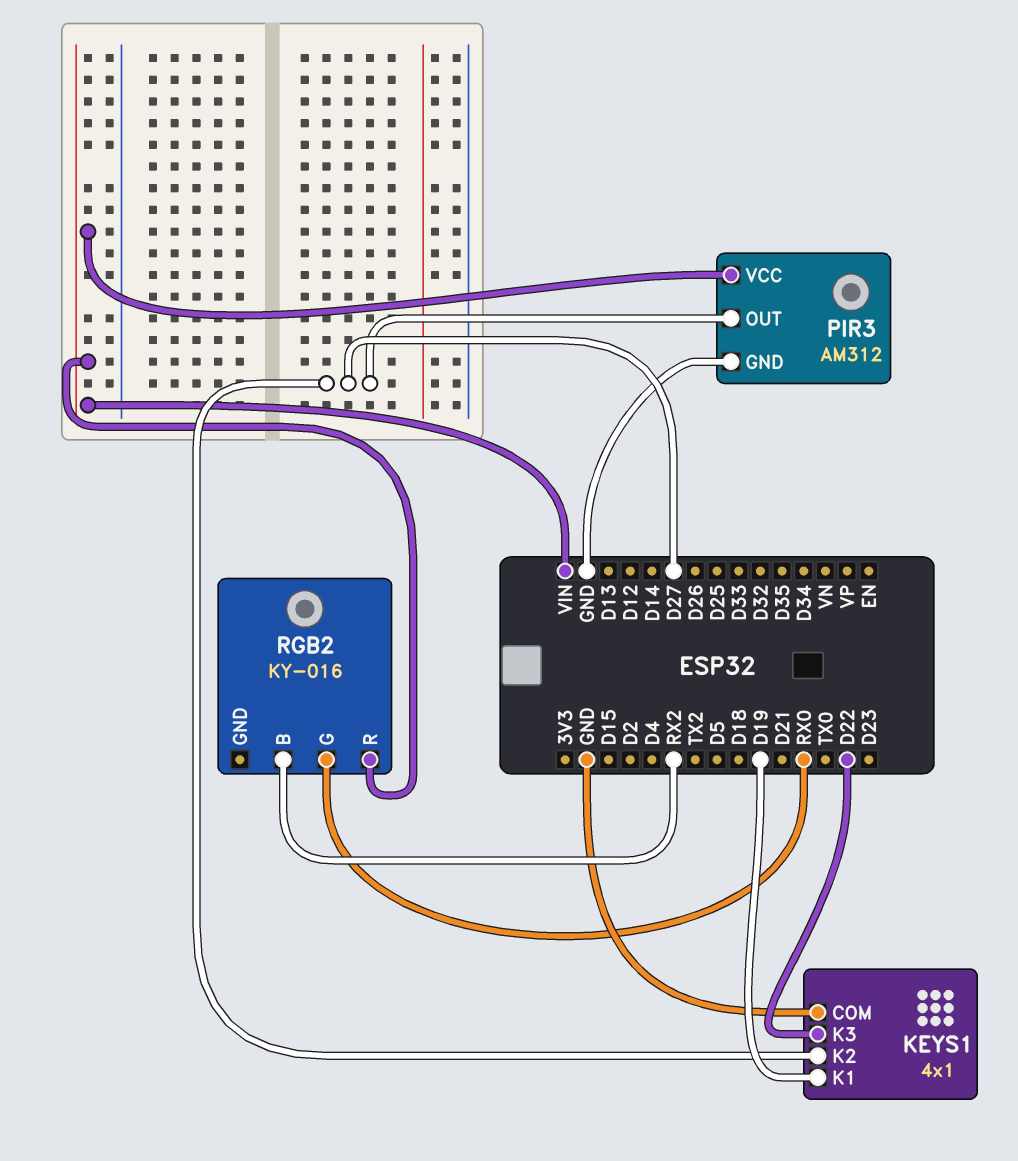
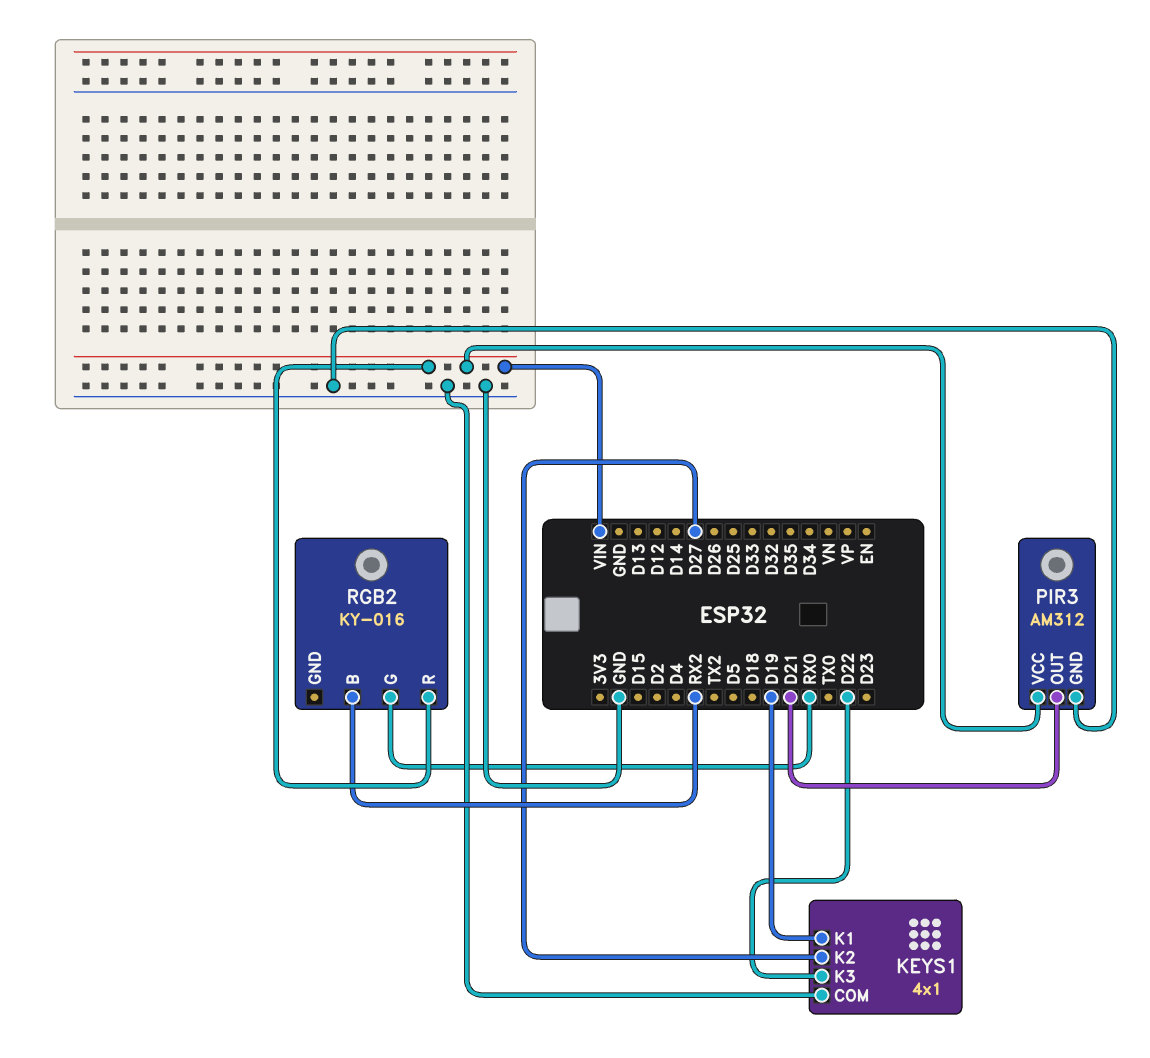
PIR3 pin OUT: D27 -> D21

